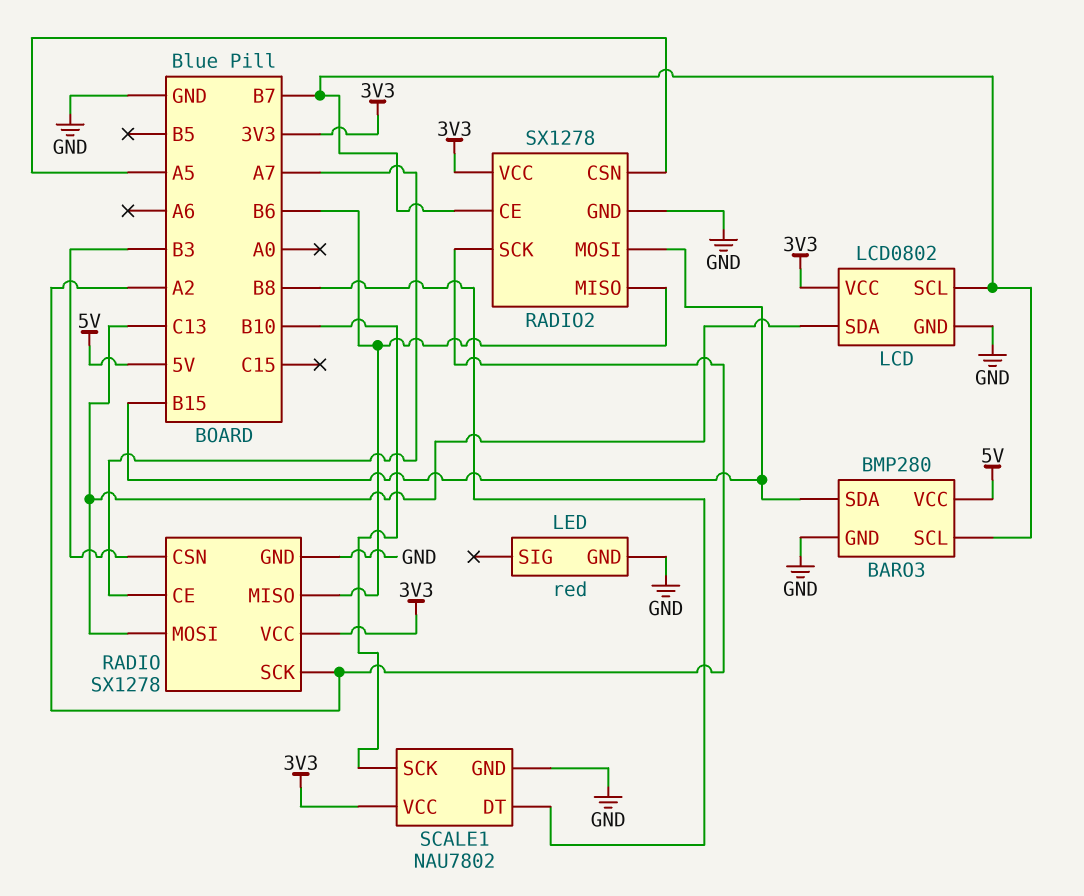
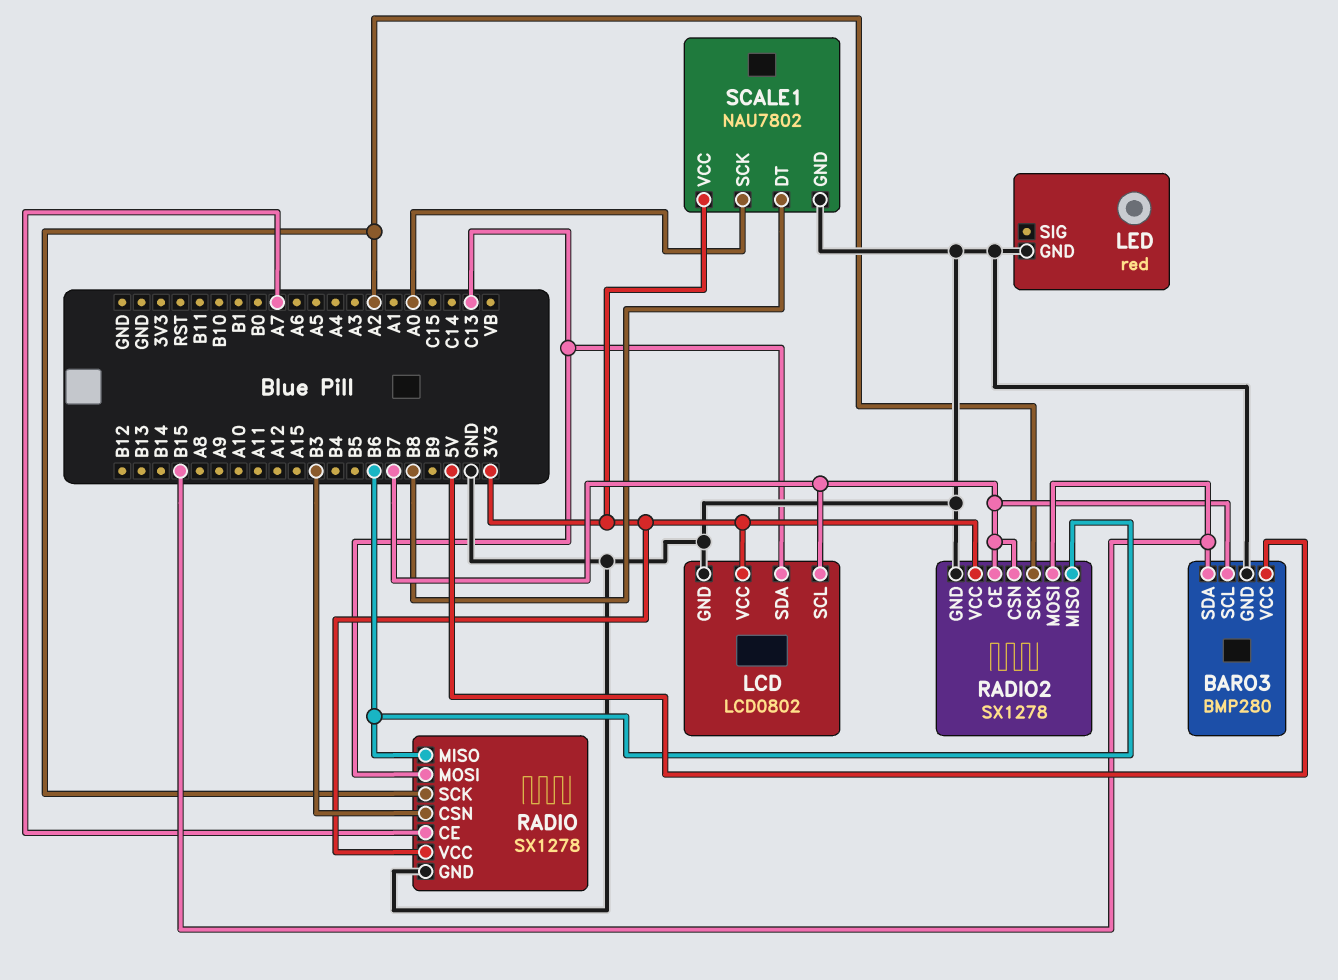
RADIO2 pin CSN: A5 -> B7
SCALE1 pin SCK: B10 -> A0

